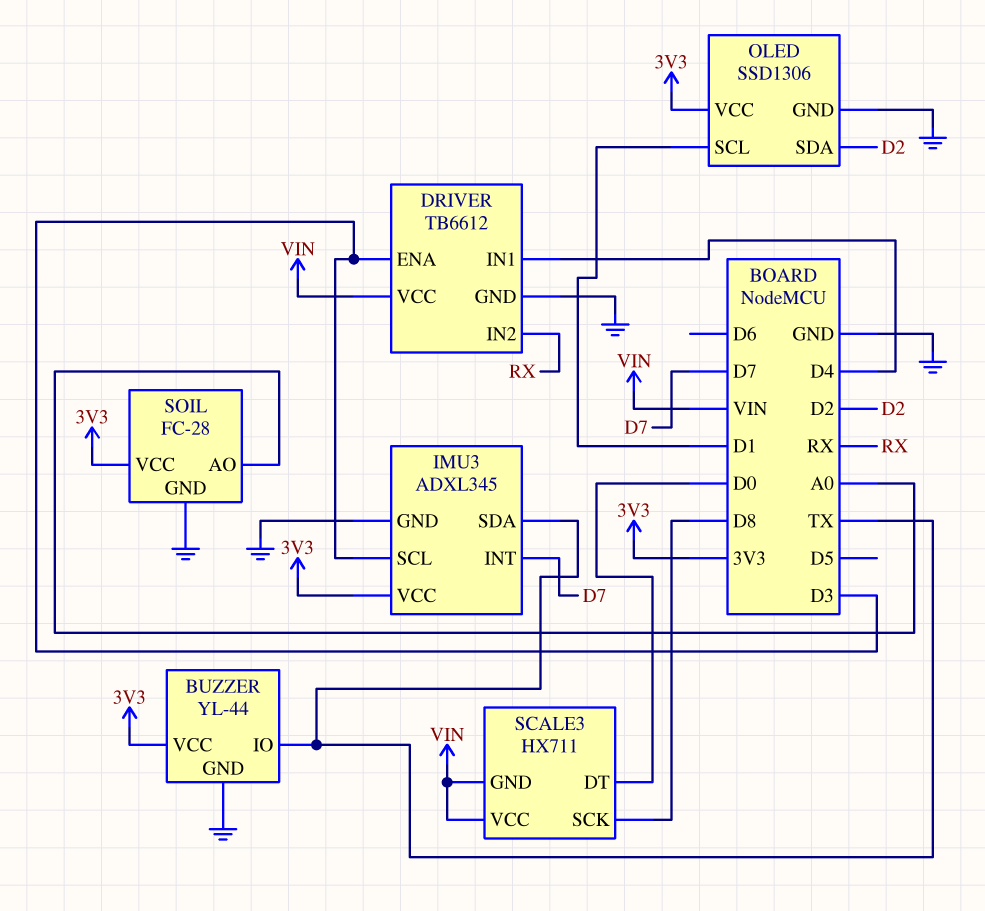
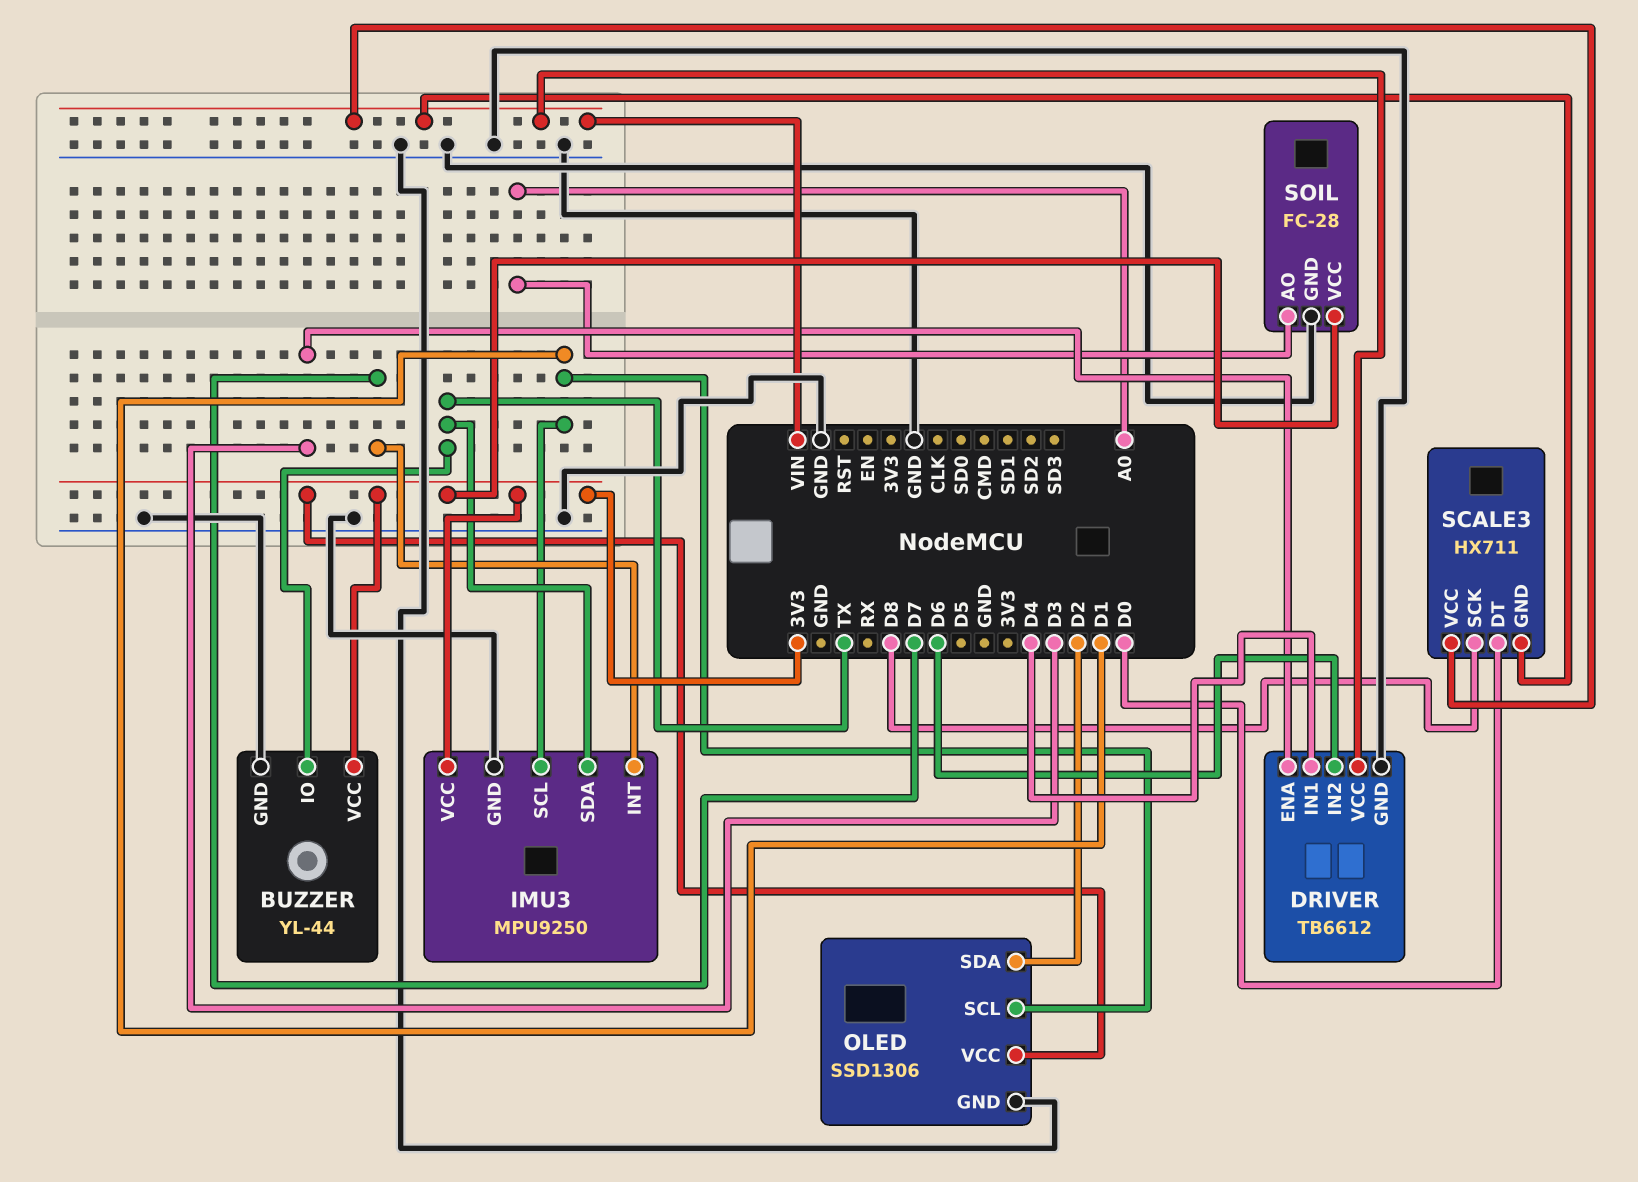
DRIVER pin IN2: RX -> D6
IMU3: ADXL345 -> MPU9250
IMU3 pin SCL: D3 -> D1

